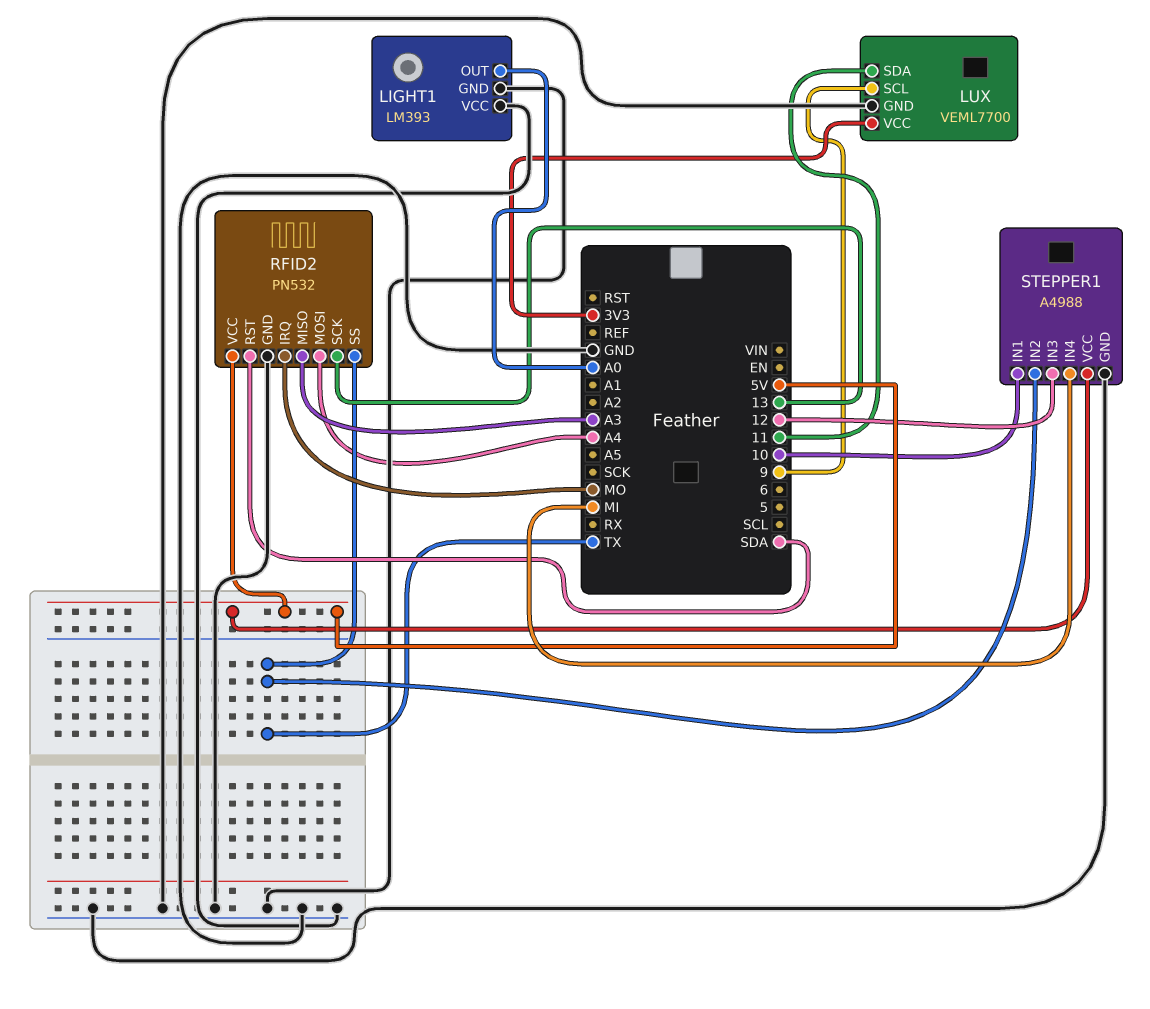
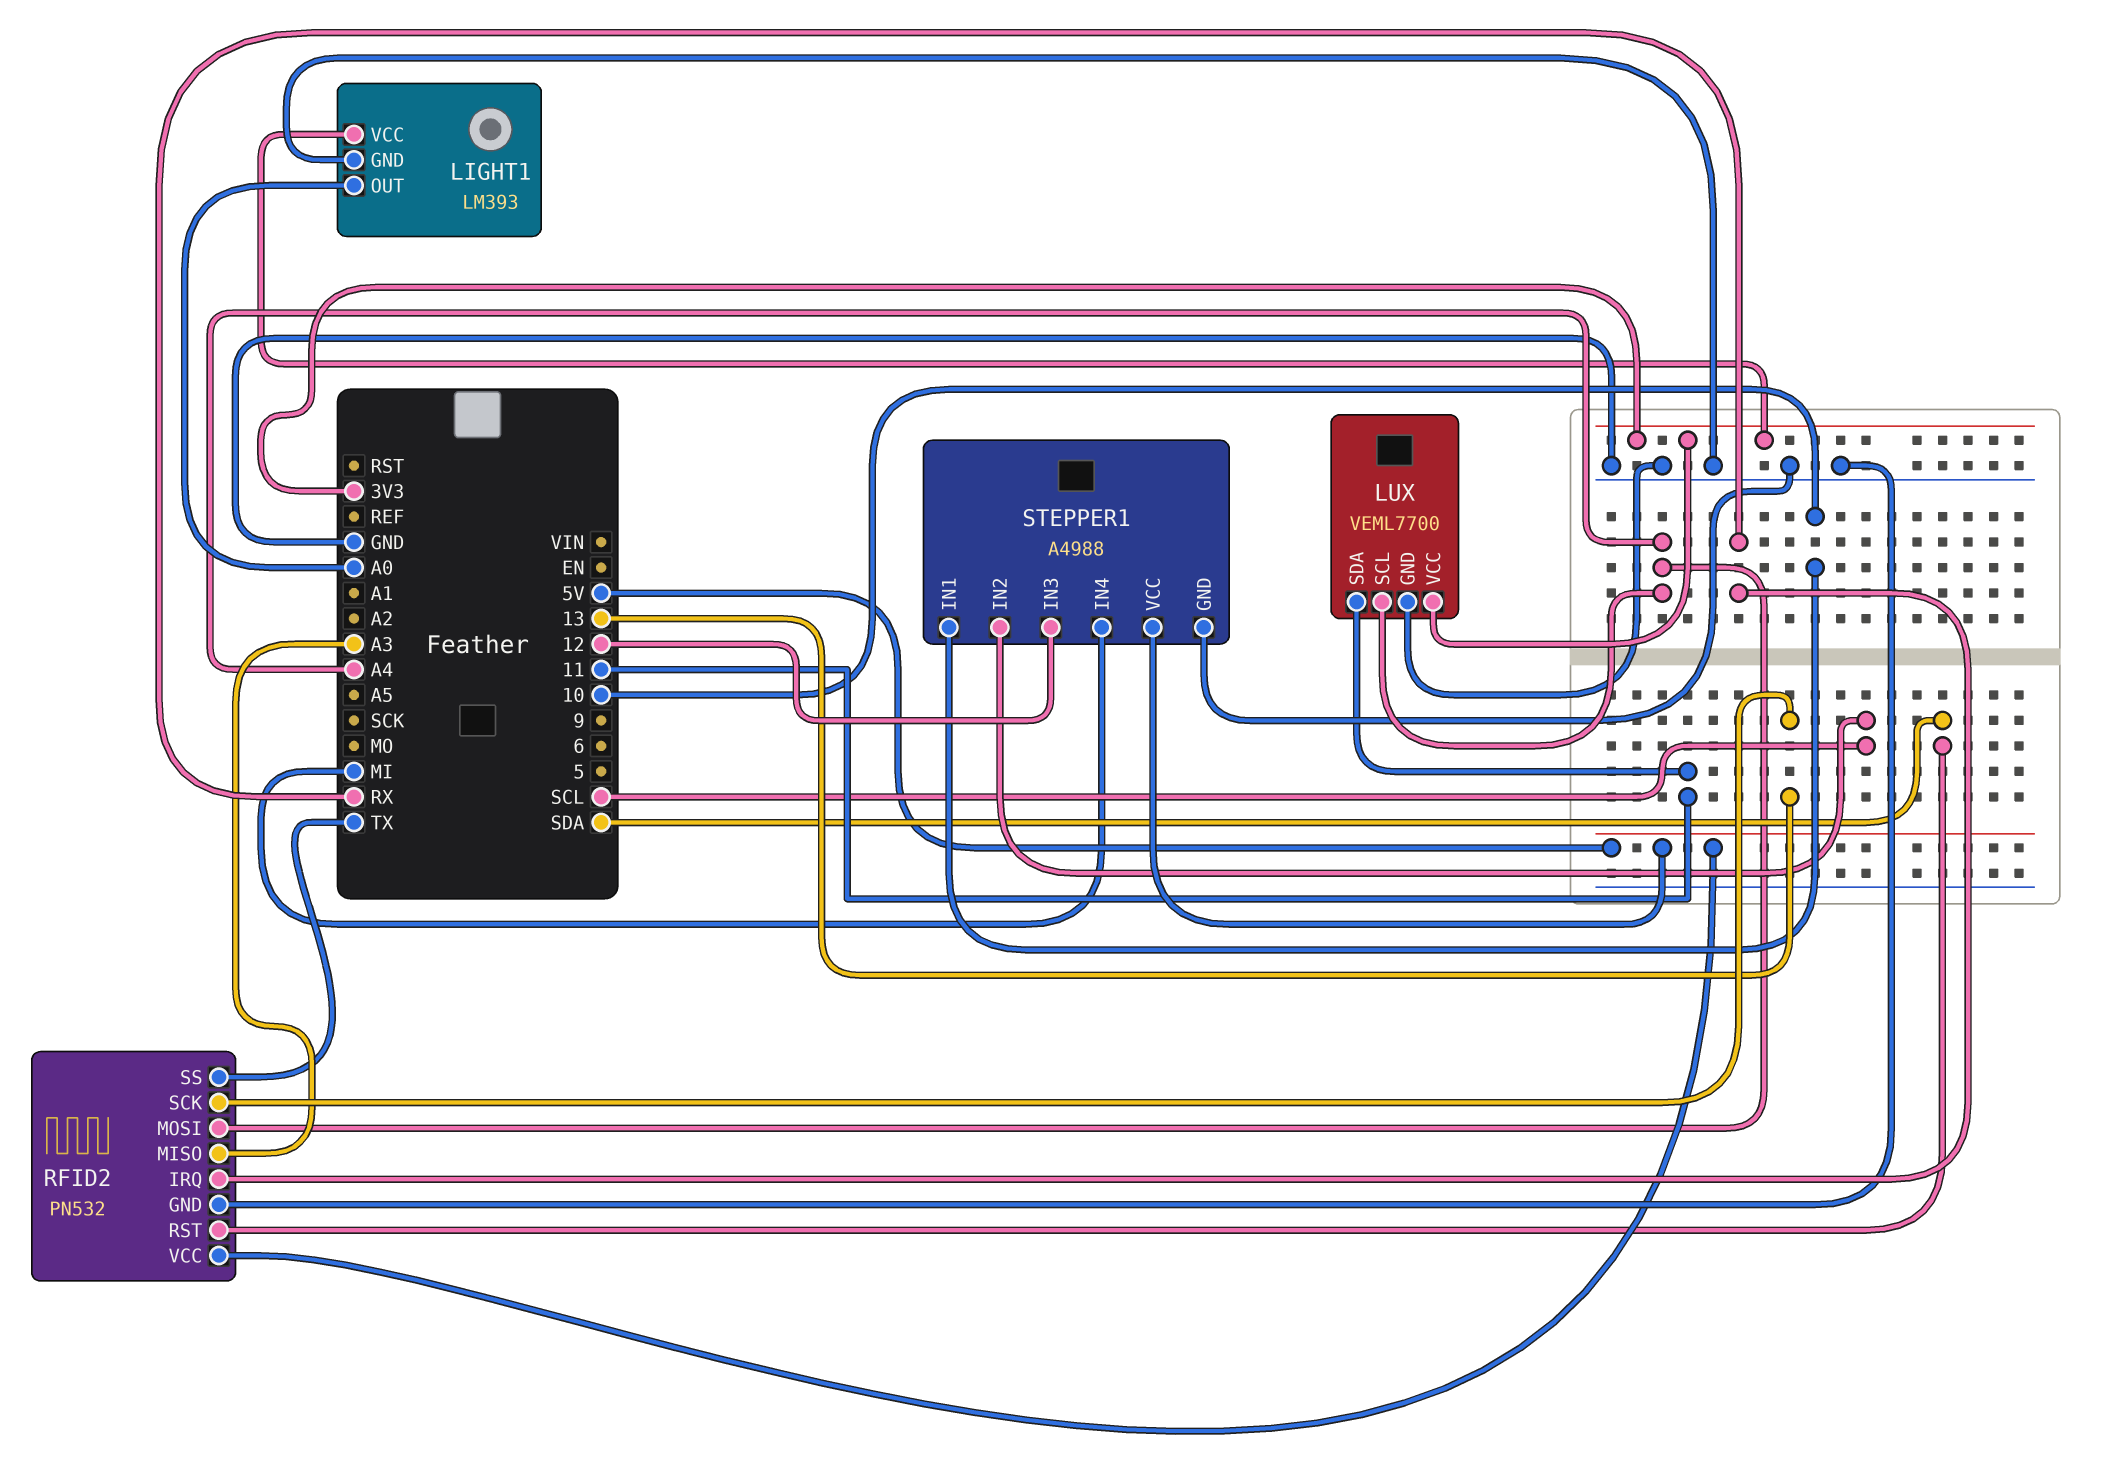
LIGHT1 pin VCC: GND -> 3V3
LUX pin SCL: 9 -> A4
RFID2 pin IRQ: MO -> RX
STEPPER1 pin IN2: TX -> SCL

